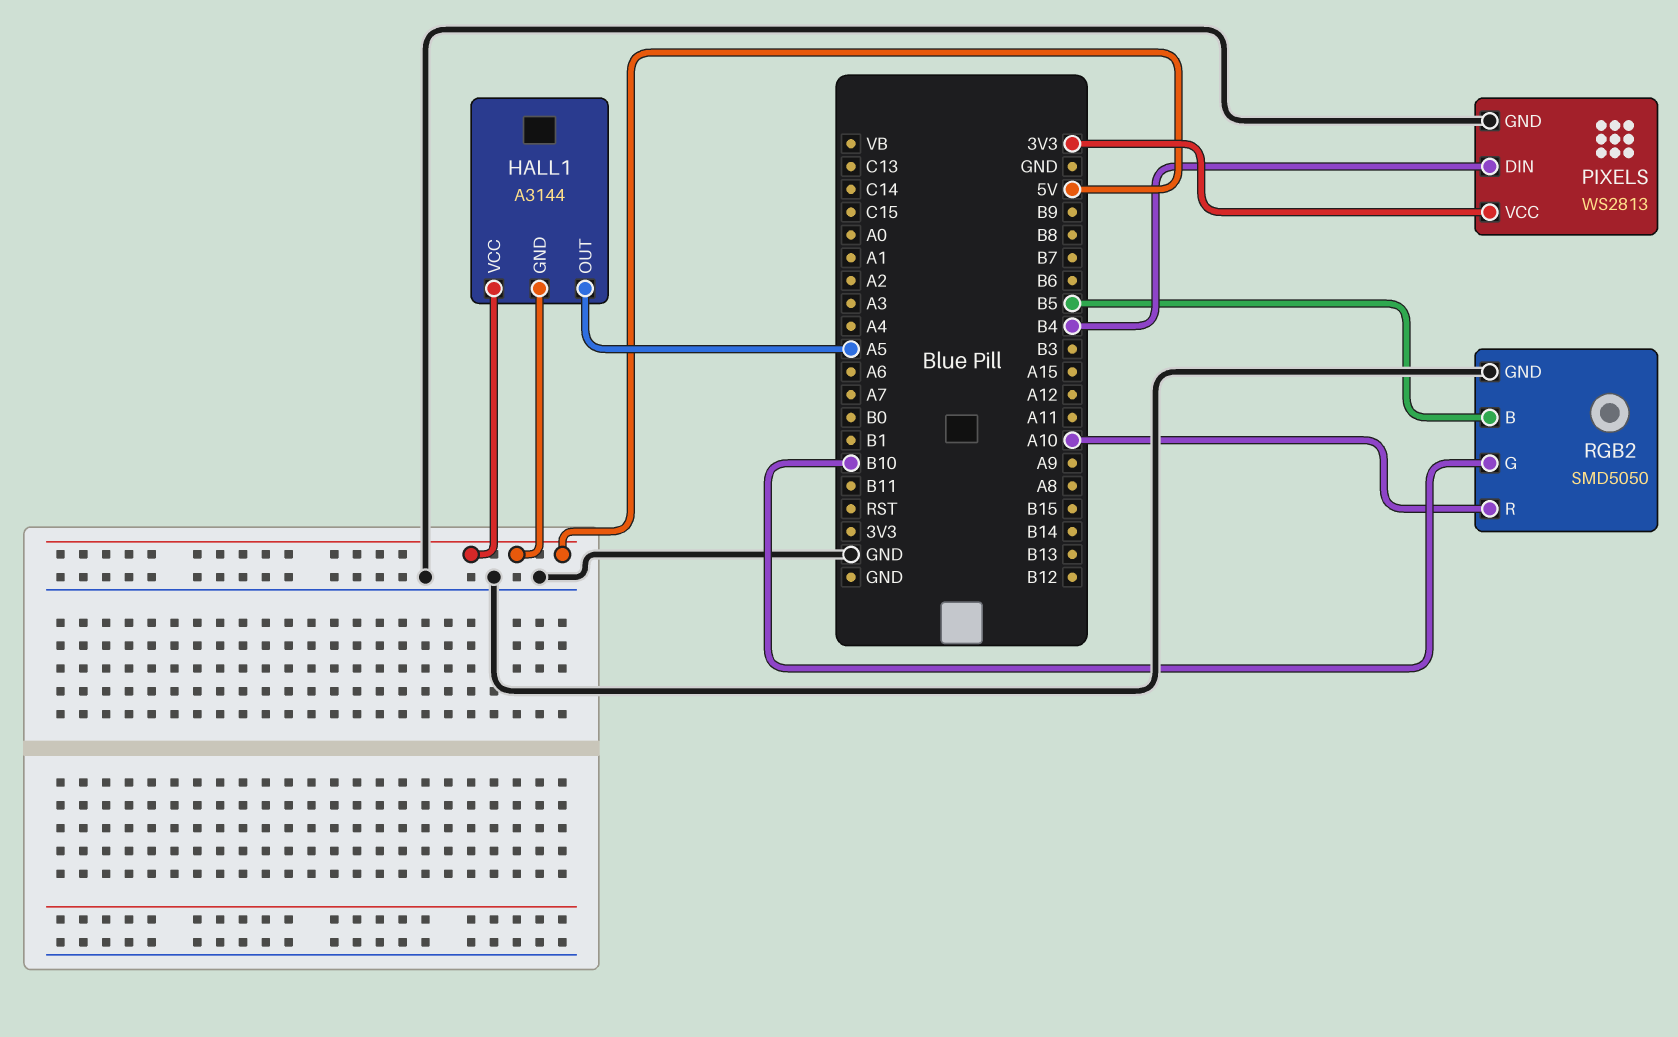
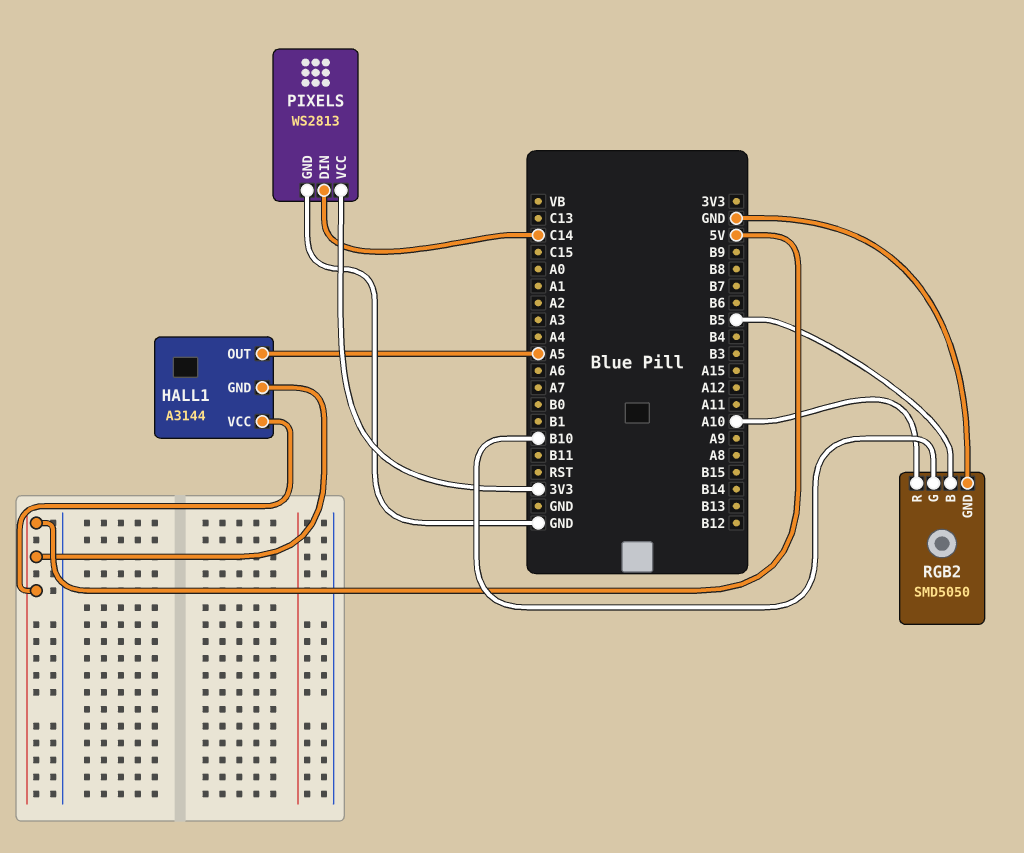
PIXELS pin DIN: B4 -> C14

